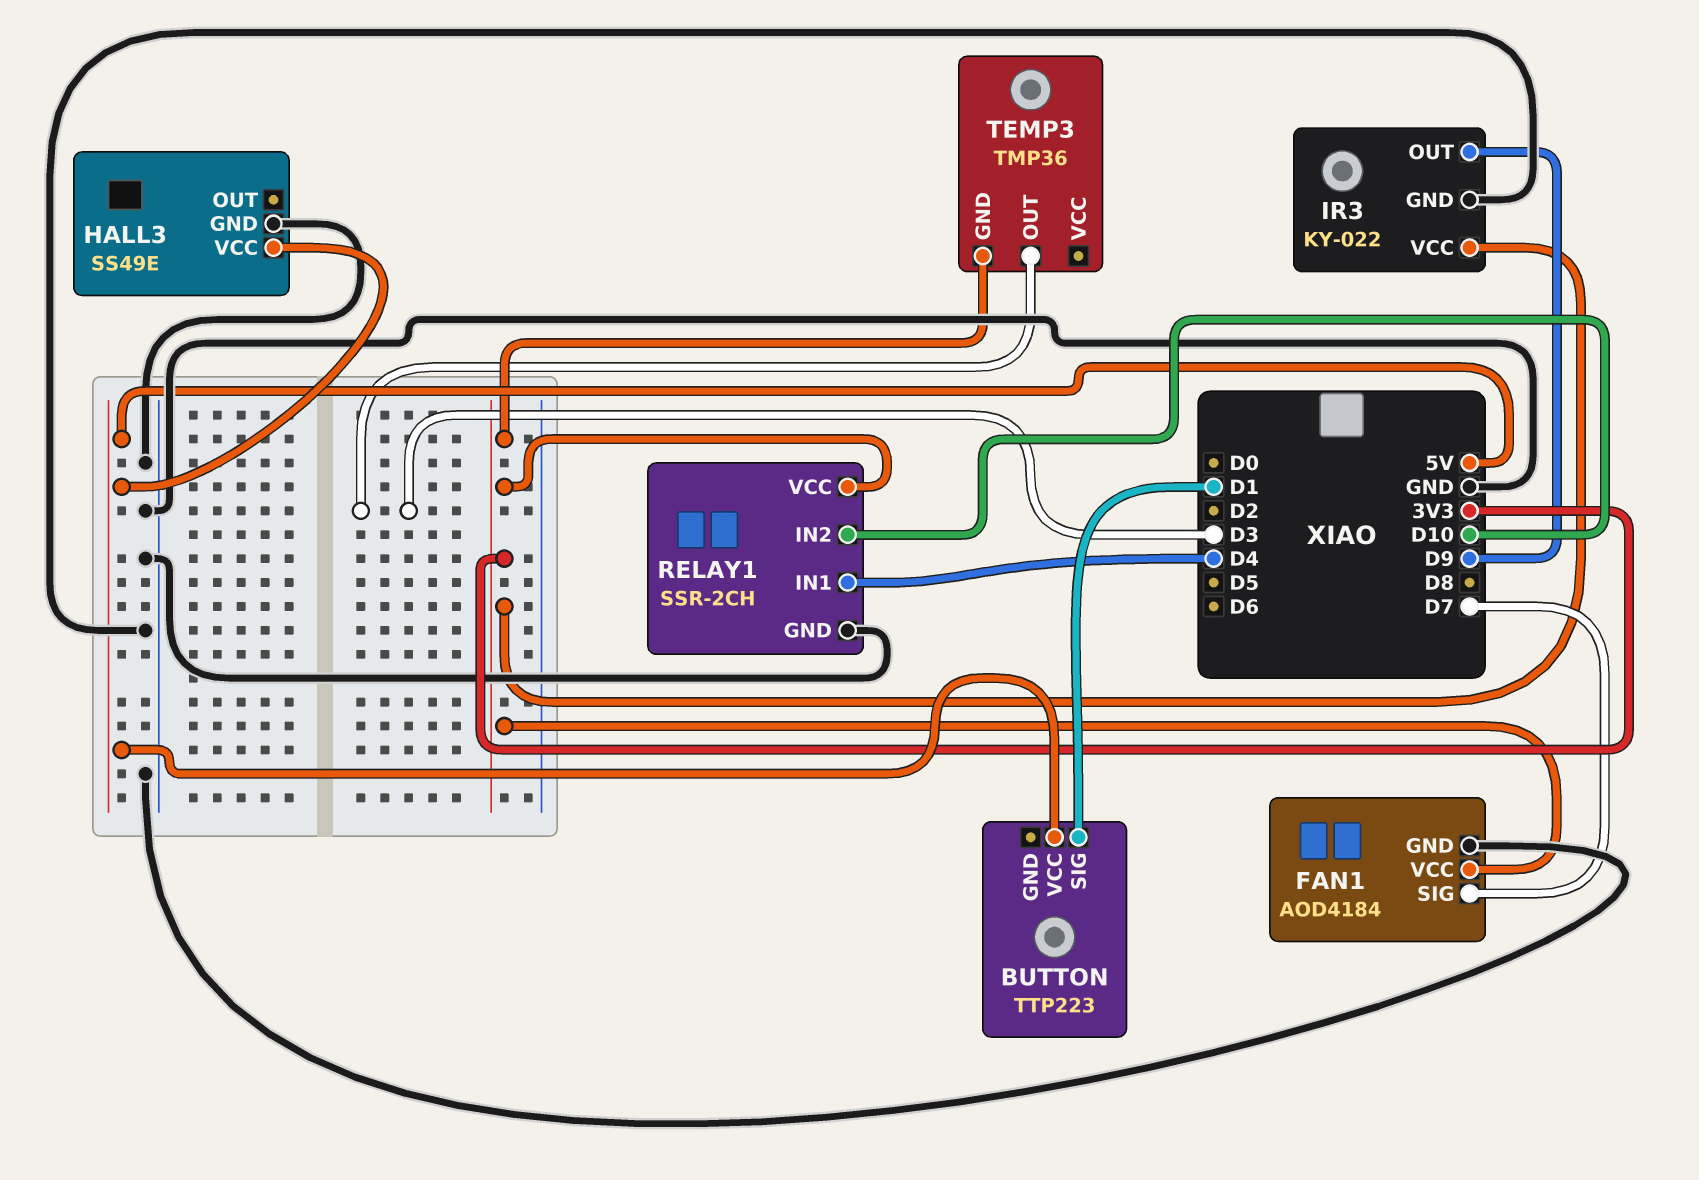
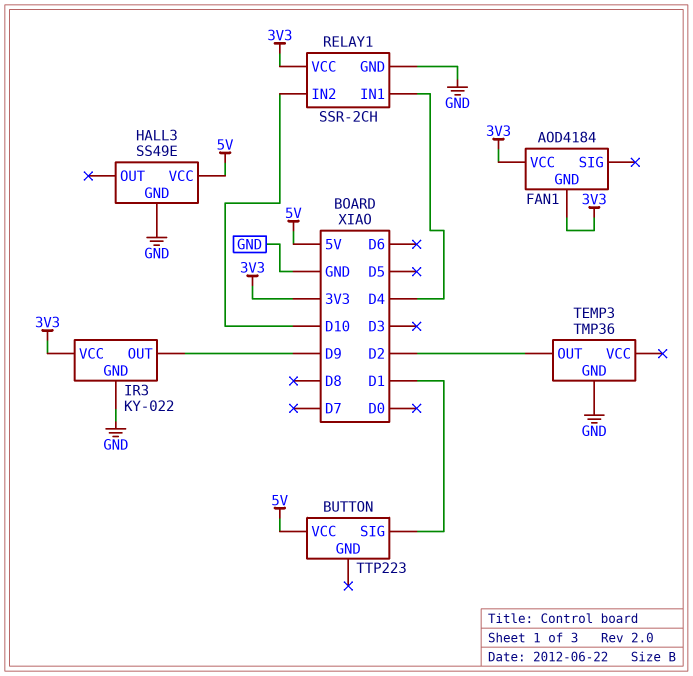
FAN1 pin GND: GND -> 3V3
FAN1 pin SIG: D7 -> none
TEMP3 pin GND: 3V3 -> GND
TEMP3 pin OUT: D3 -> D2

